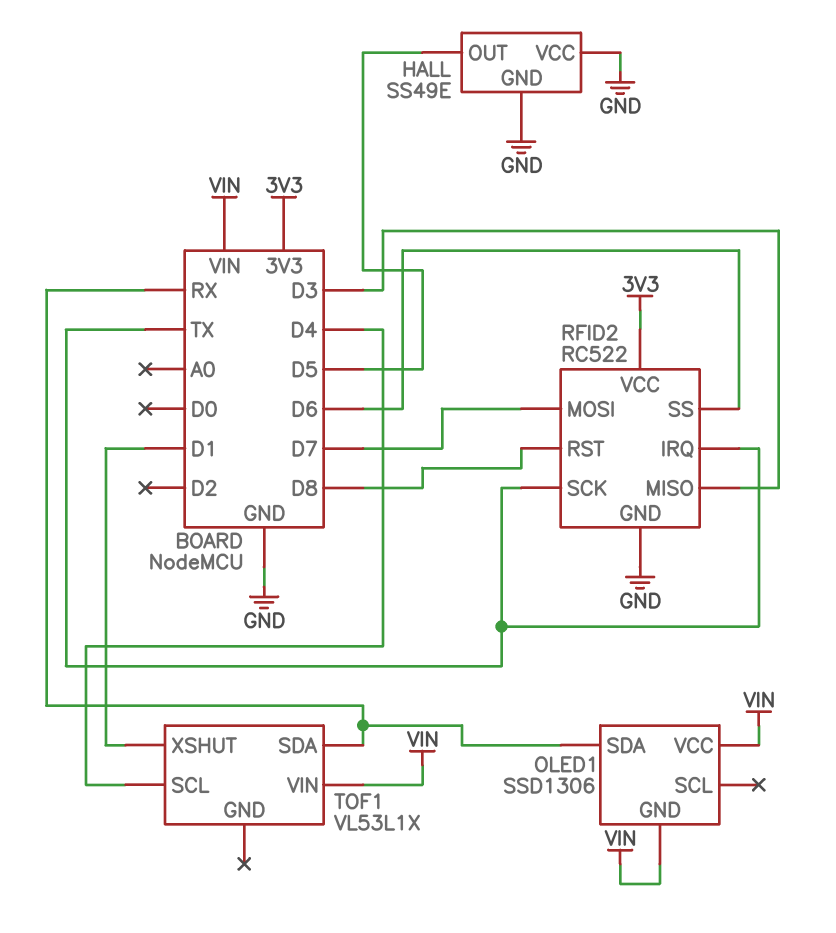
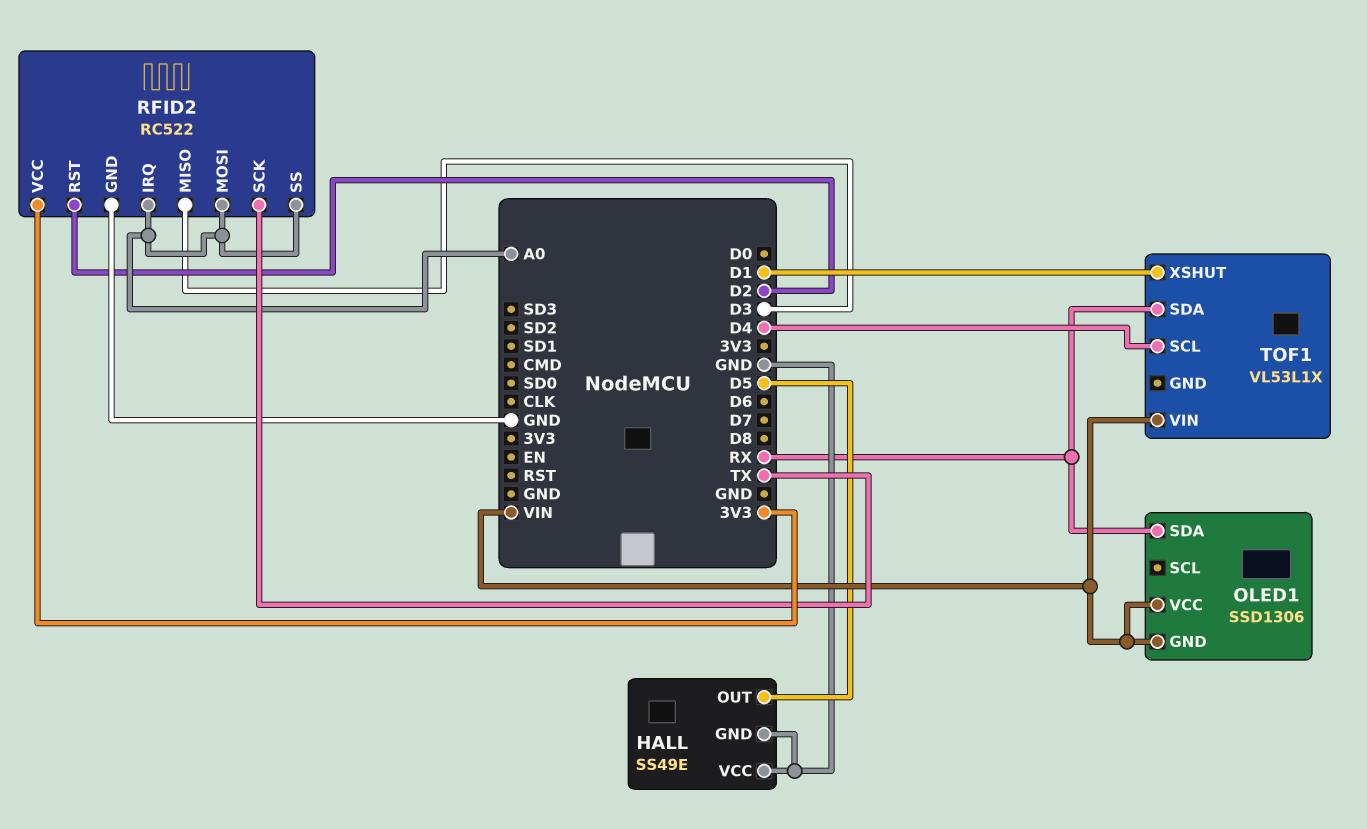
RFID2 pin IRQ: TX -> A0
RFID2 pin MOSI: D7 -> A0
RFID2 pin RST: D8 -> D2
RFID2 pin SS: D6 -> A0

